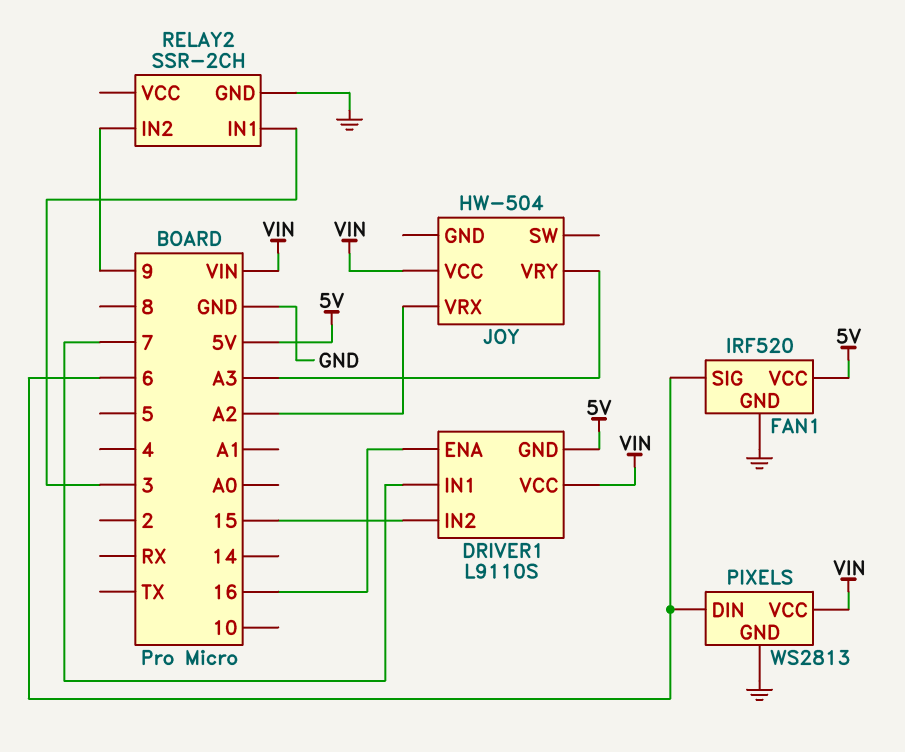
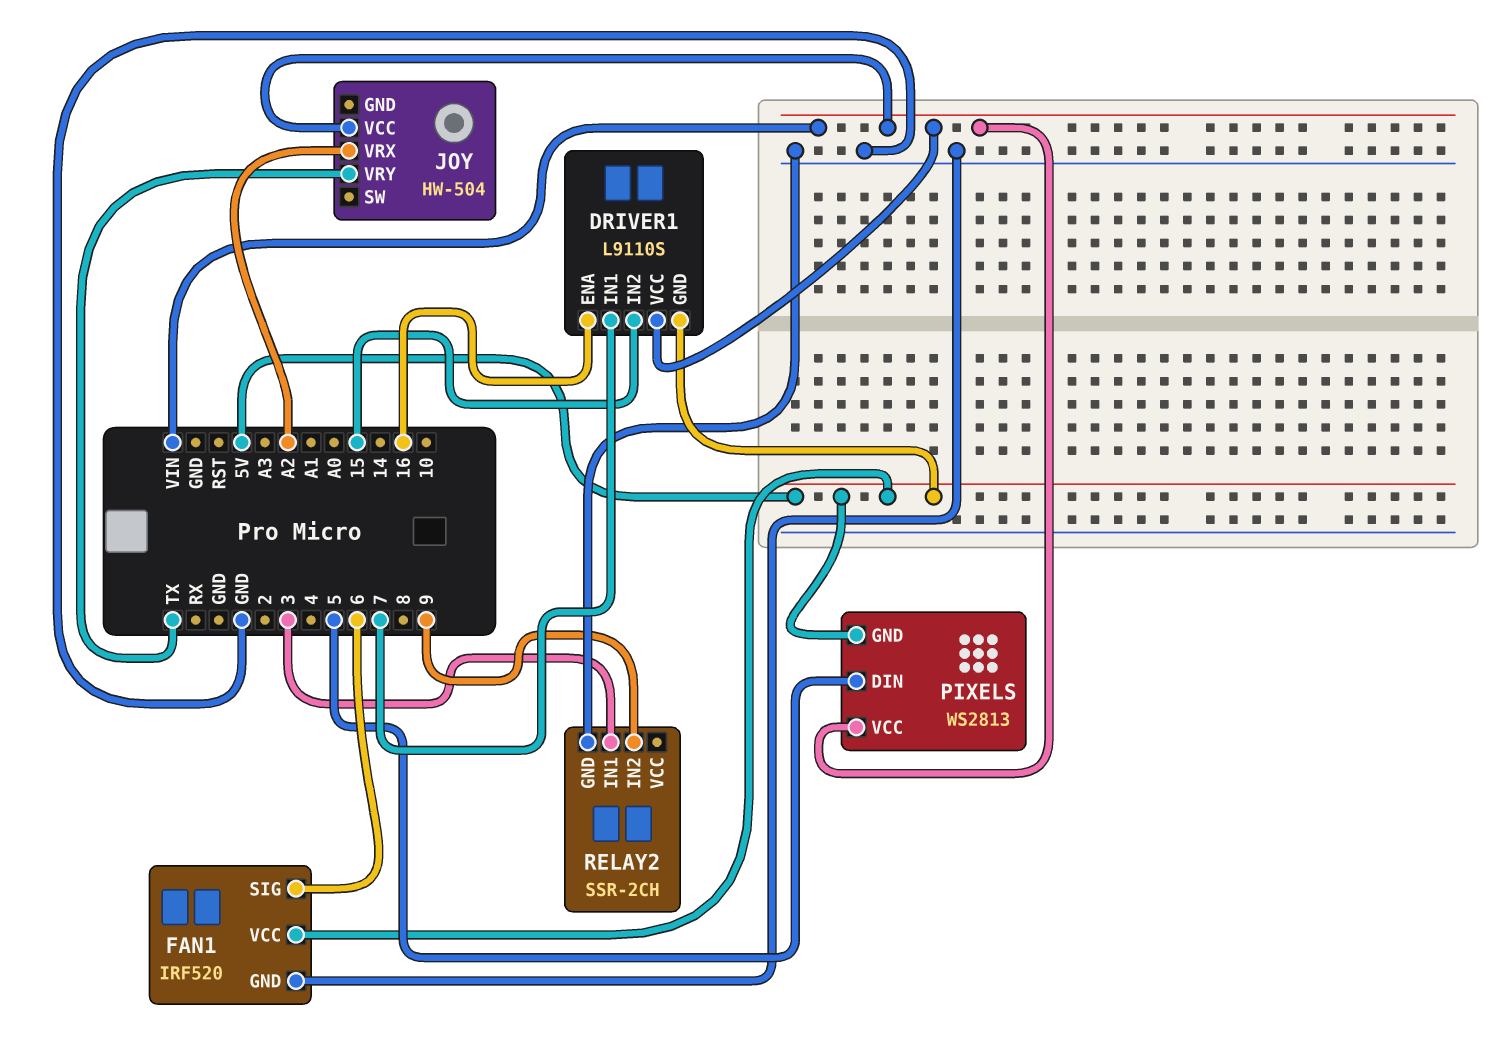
JOY pin VRY: A3 -> TX
PIXELS pin DIN: 6 -> 5
PIXELS pin GND: GND -> 5V

